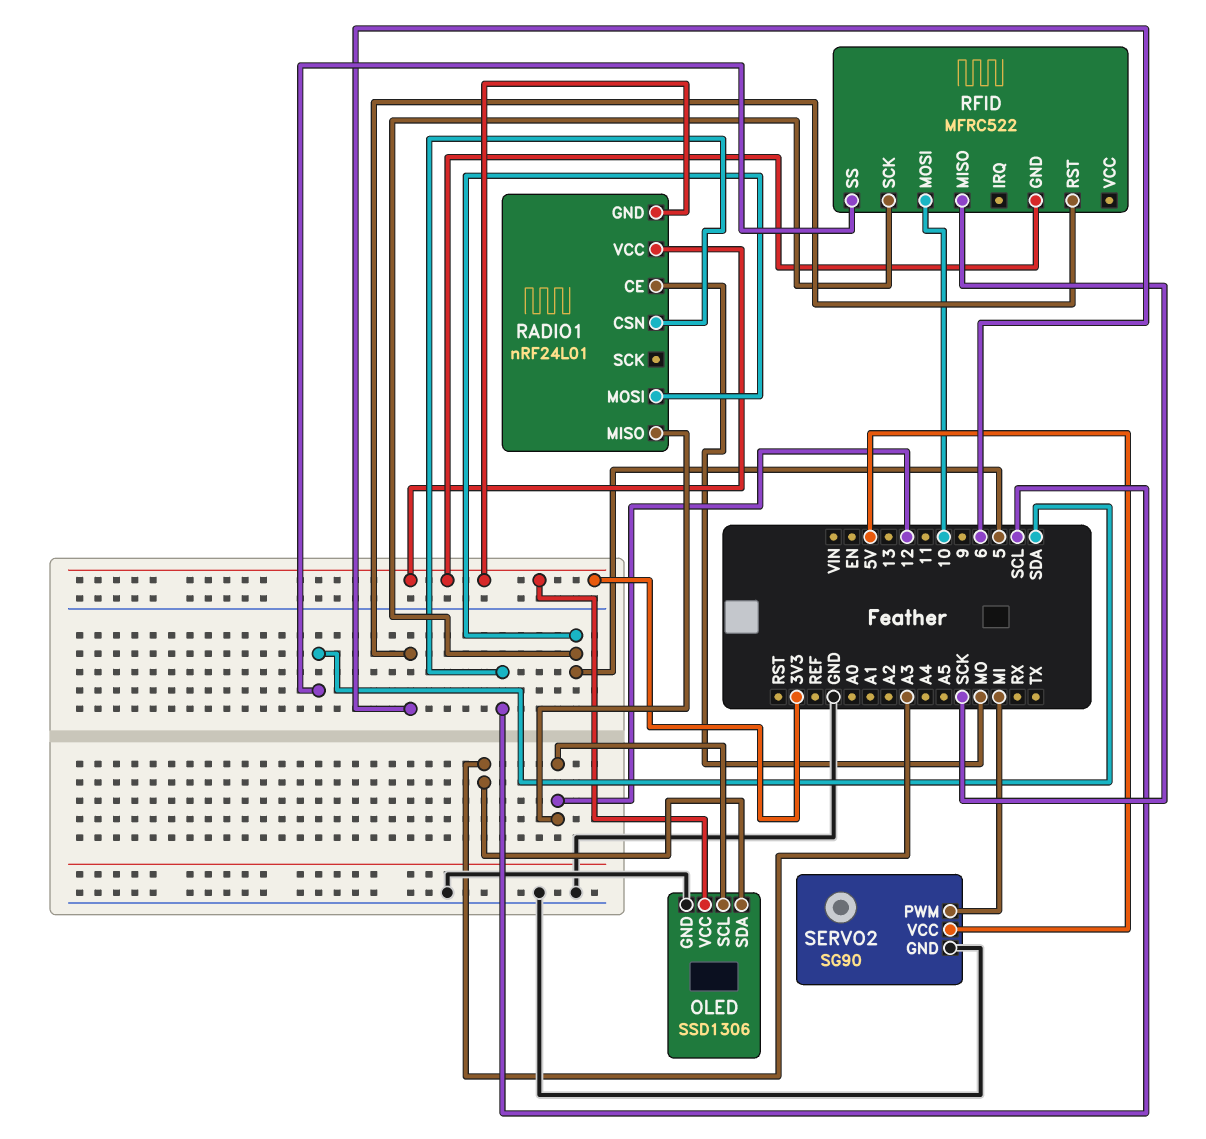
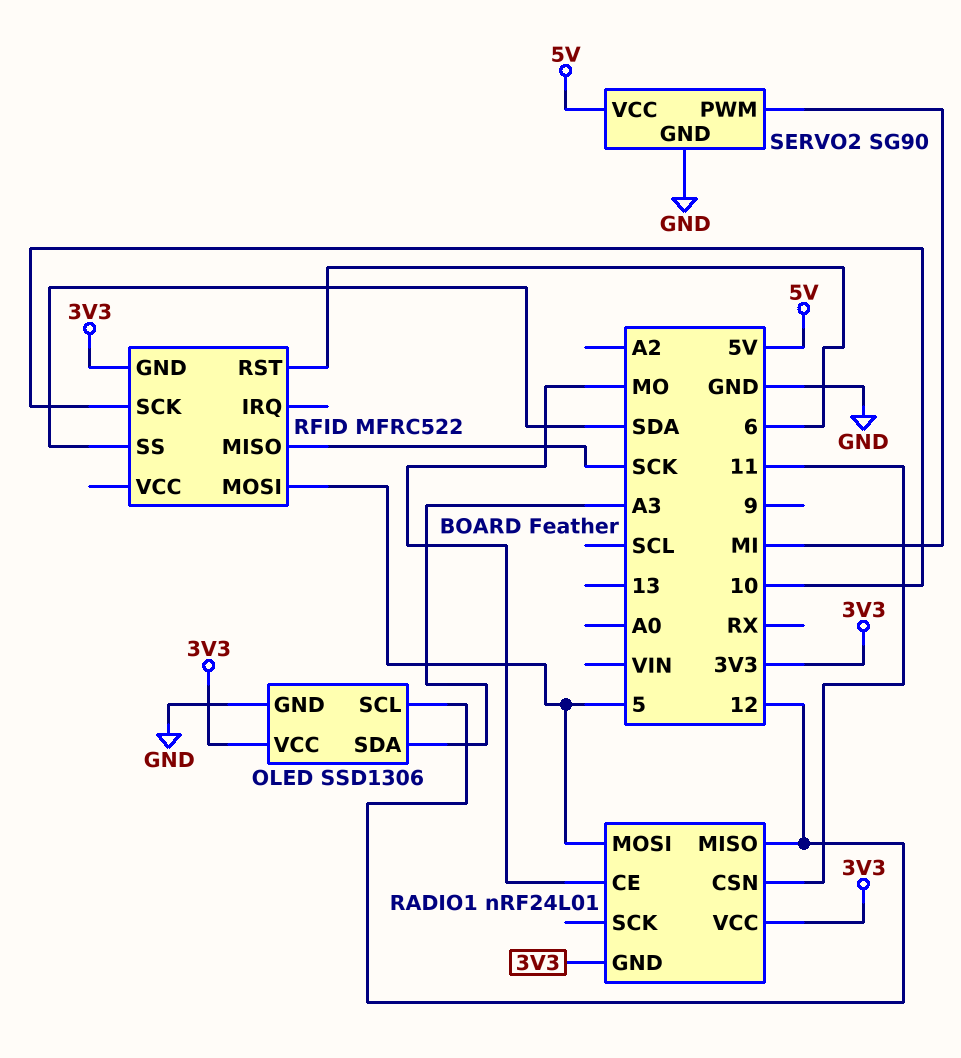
RADIO1 pin CSN: SCL -> 11
RFID pin MOSI: 10 -> 5
RFID pin SCK: 5 -> 10

